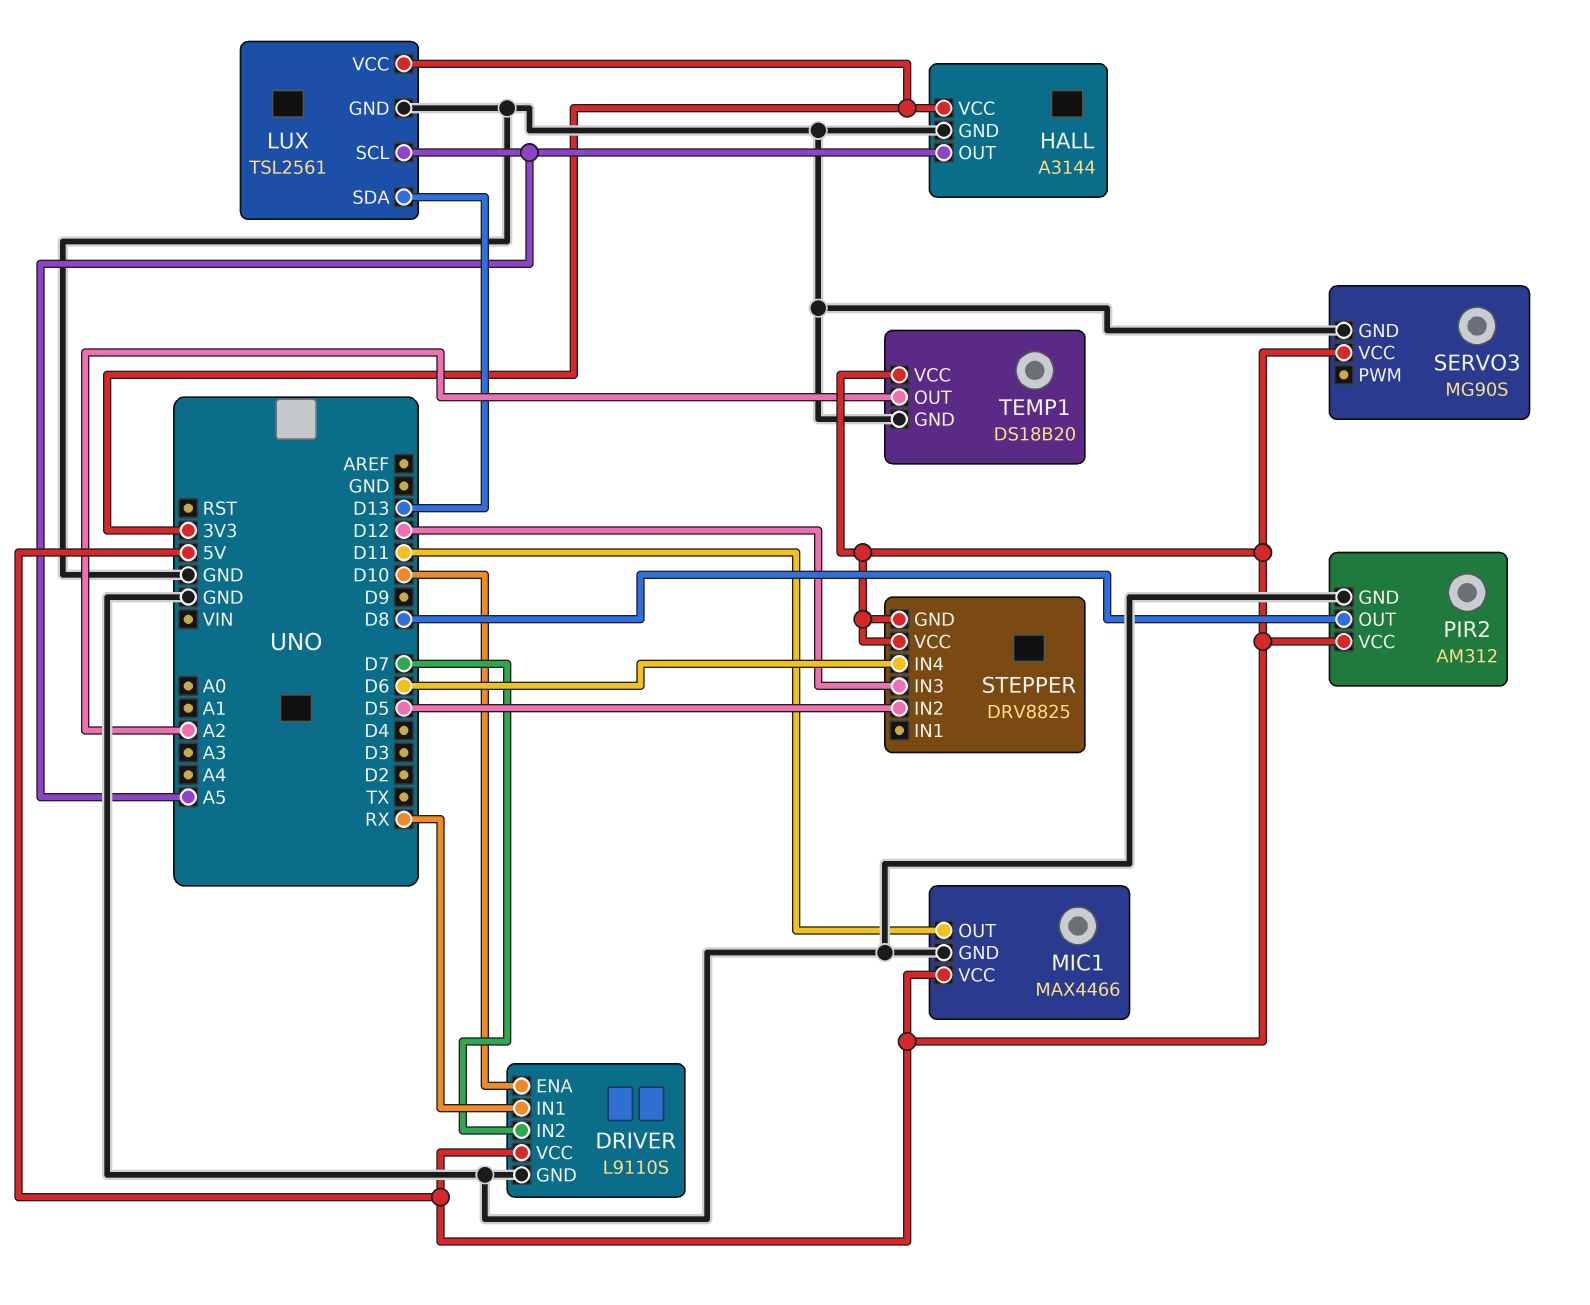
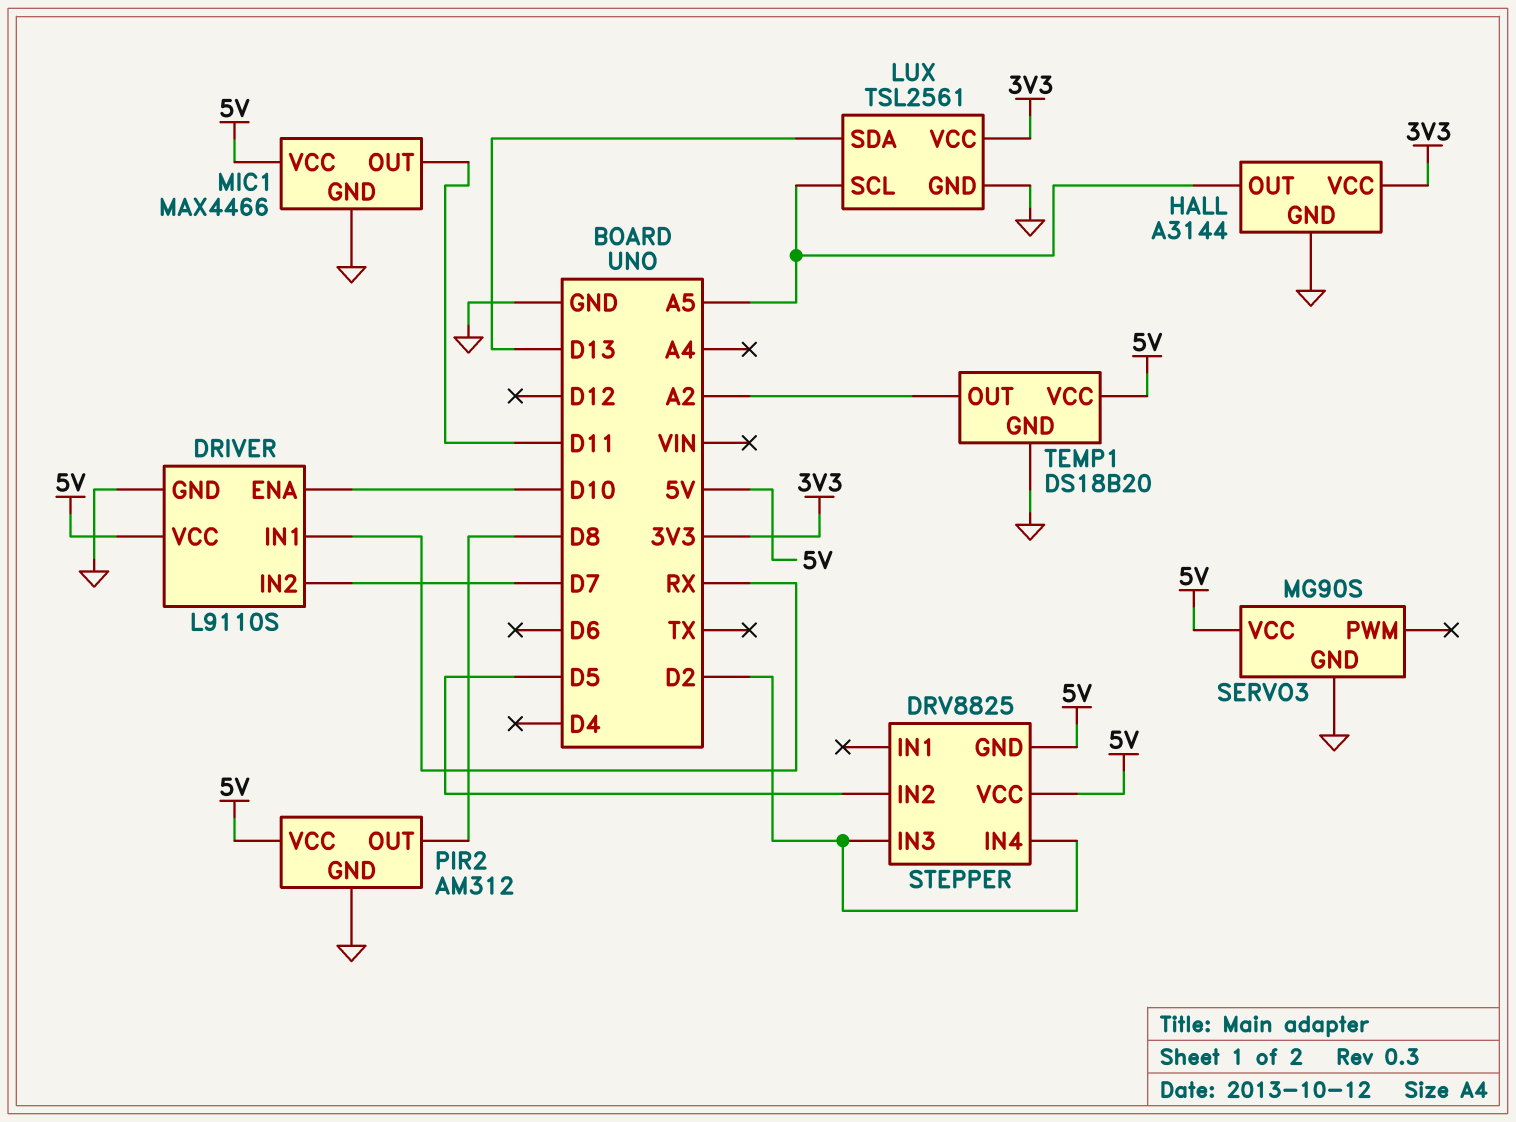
STEPPER pin IN3: D12 -> D2
STEPPER pin IN4: D6 -> D2

